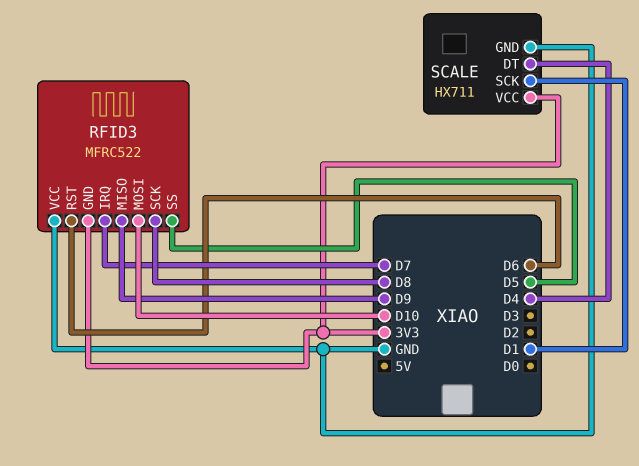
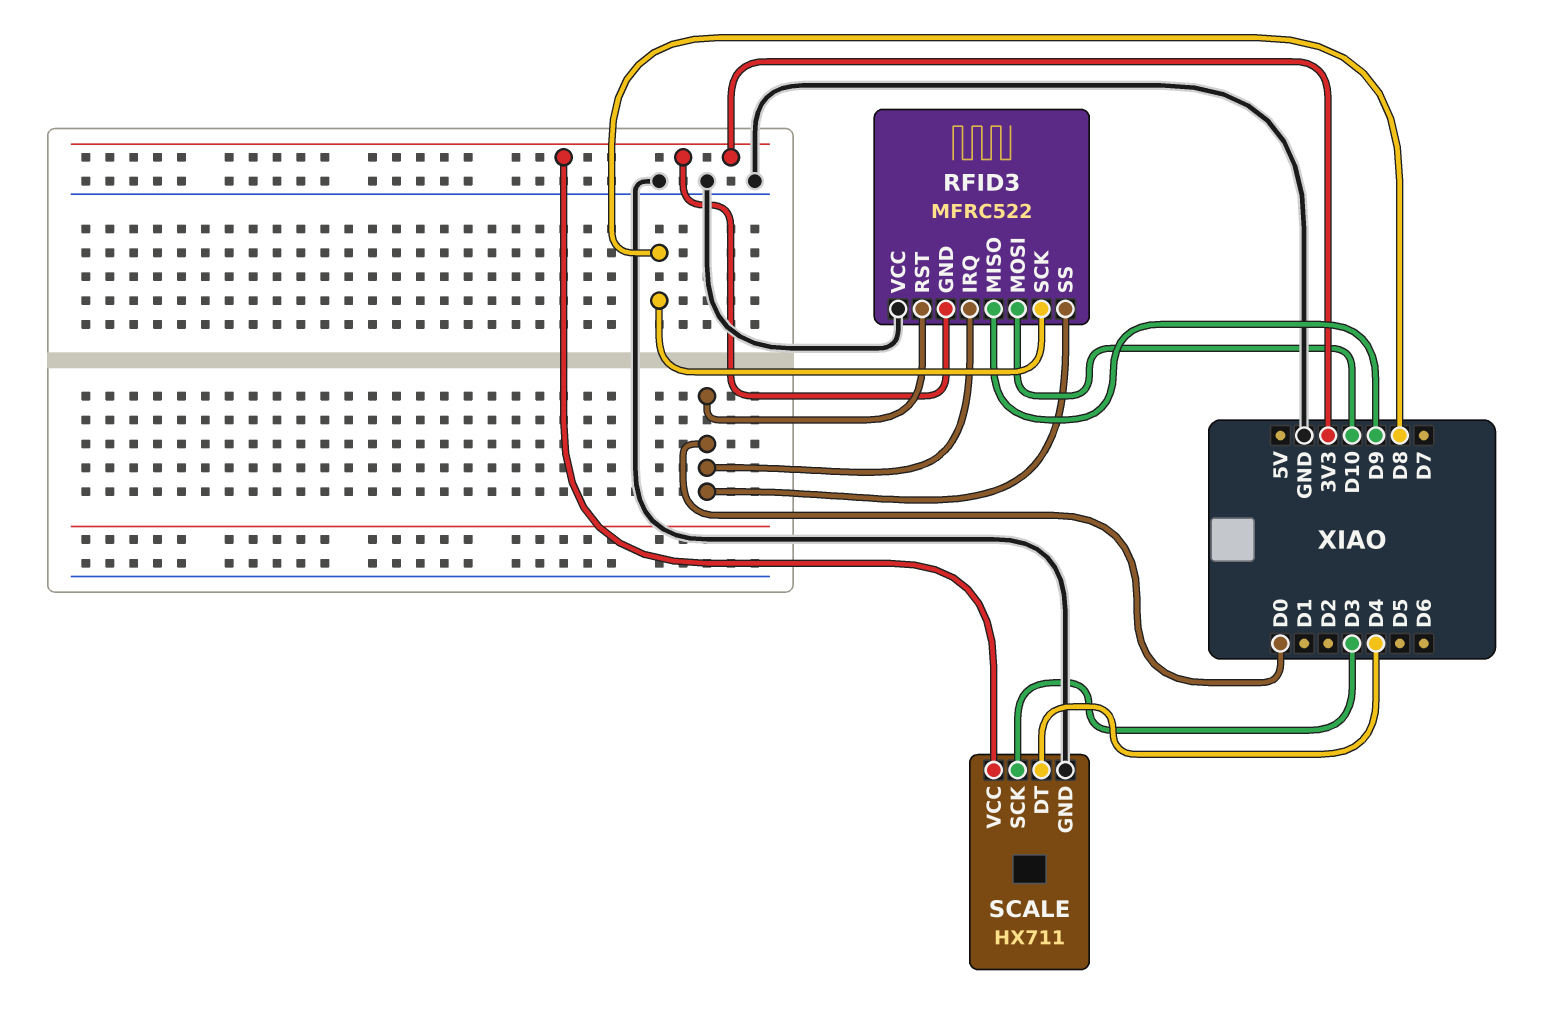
RFID3 pin IRQ: D7 -> D0
RFID3 pin RST: D6 -> D0
RFID3 pin SS: D5 -> D0
SCALE pin SCK: D1 -> D3

